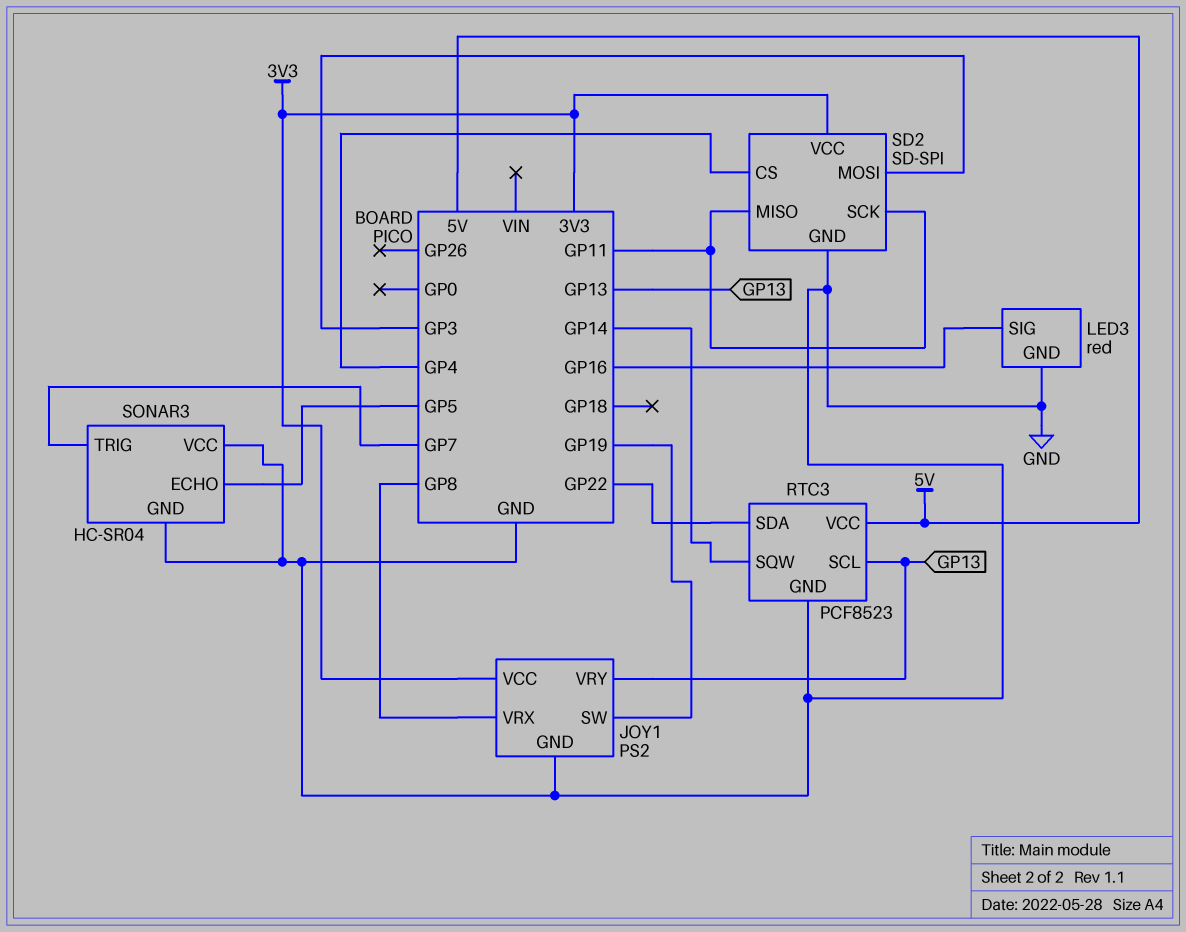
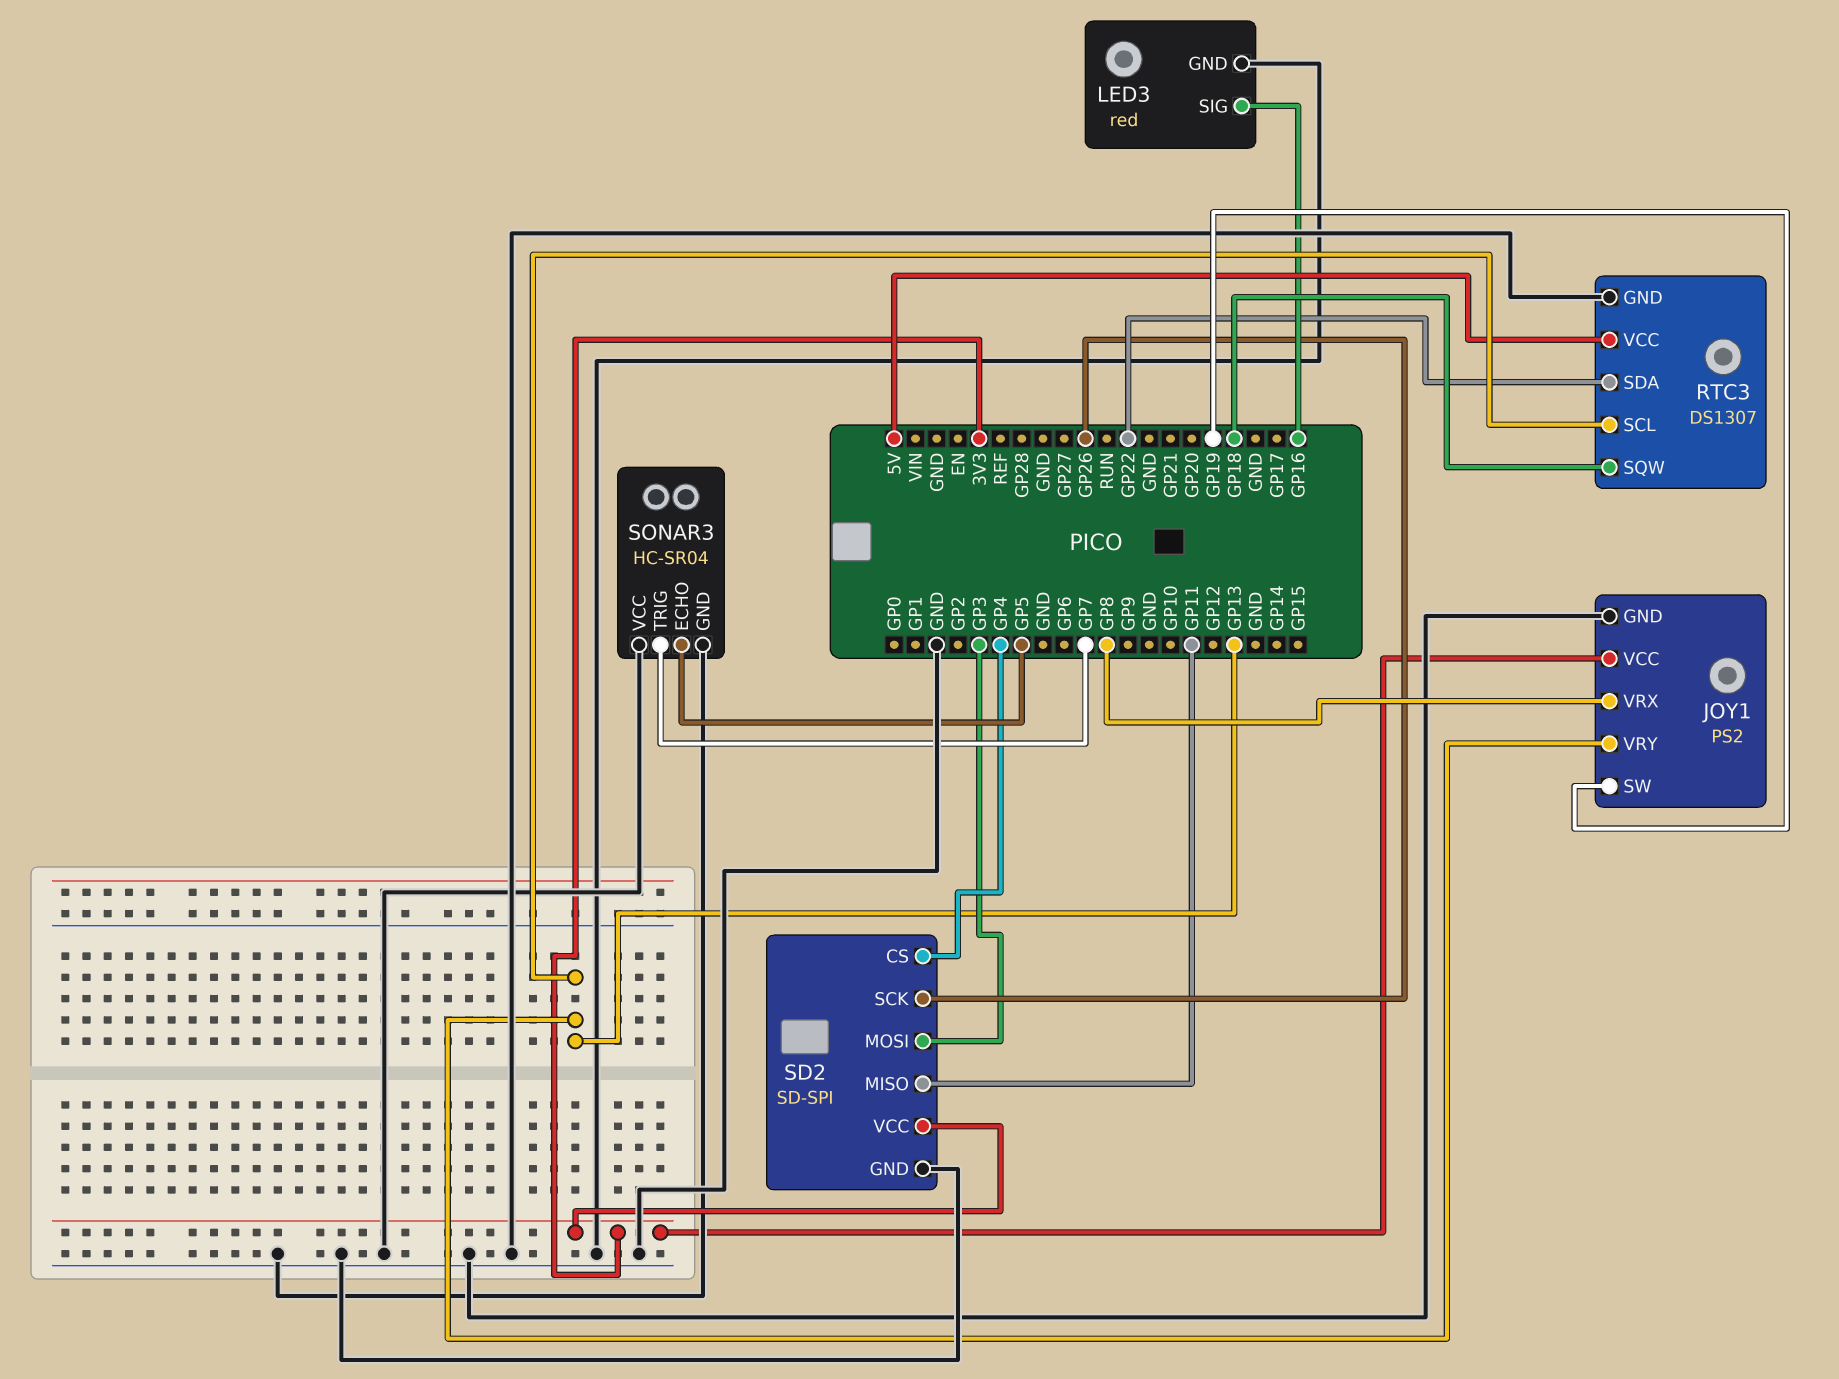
RTC3: PCF8523 -> DS1307
RTC3 pin SQW: GP14 -> GP18
SD2 pin SCK: GP11 -> GP26

